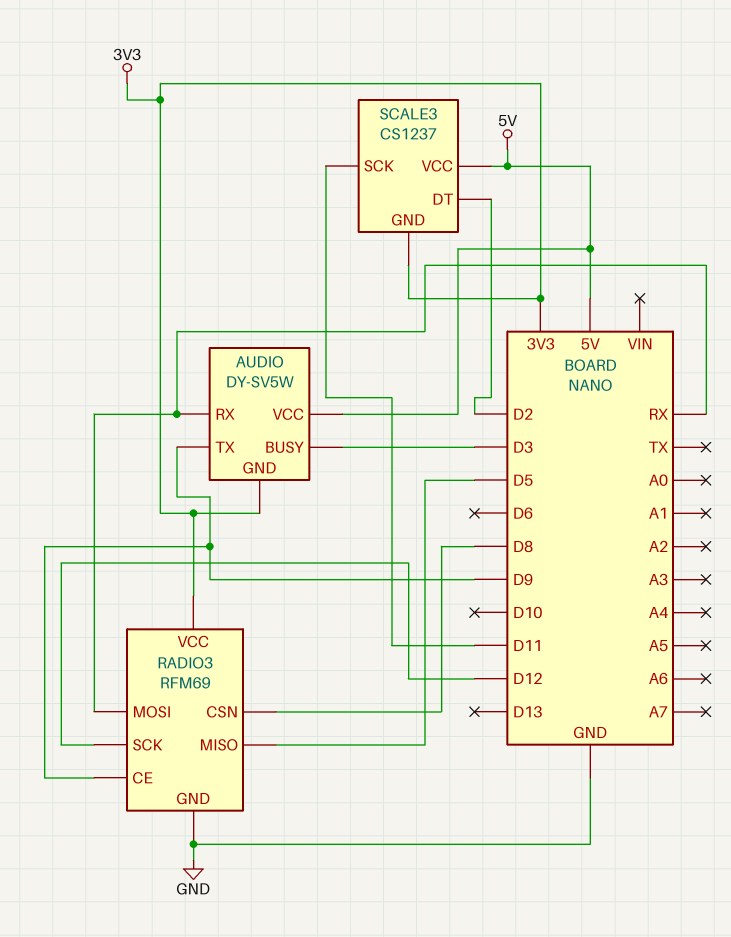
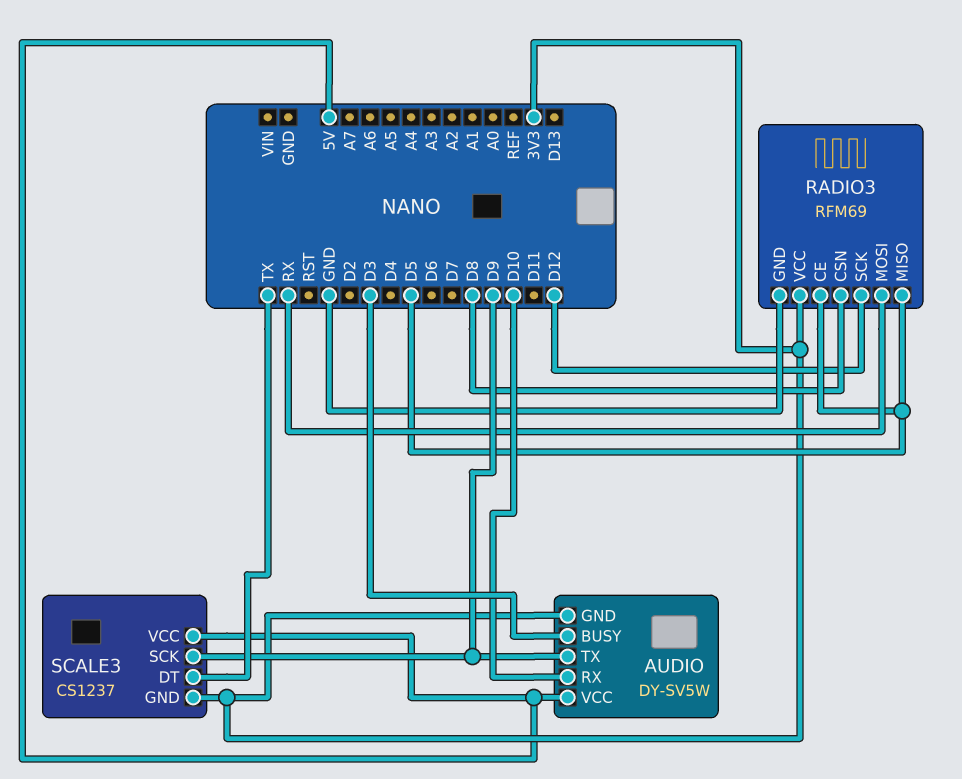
AUDIO pin RX: RX -> D10
RADIO3 pin CE: D9 -> D5
SCALE3 pin DT: D2 -> TX
SCALE3 pin SCK: D11 -> D9

